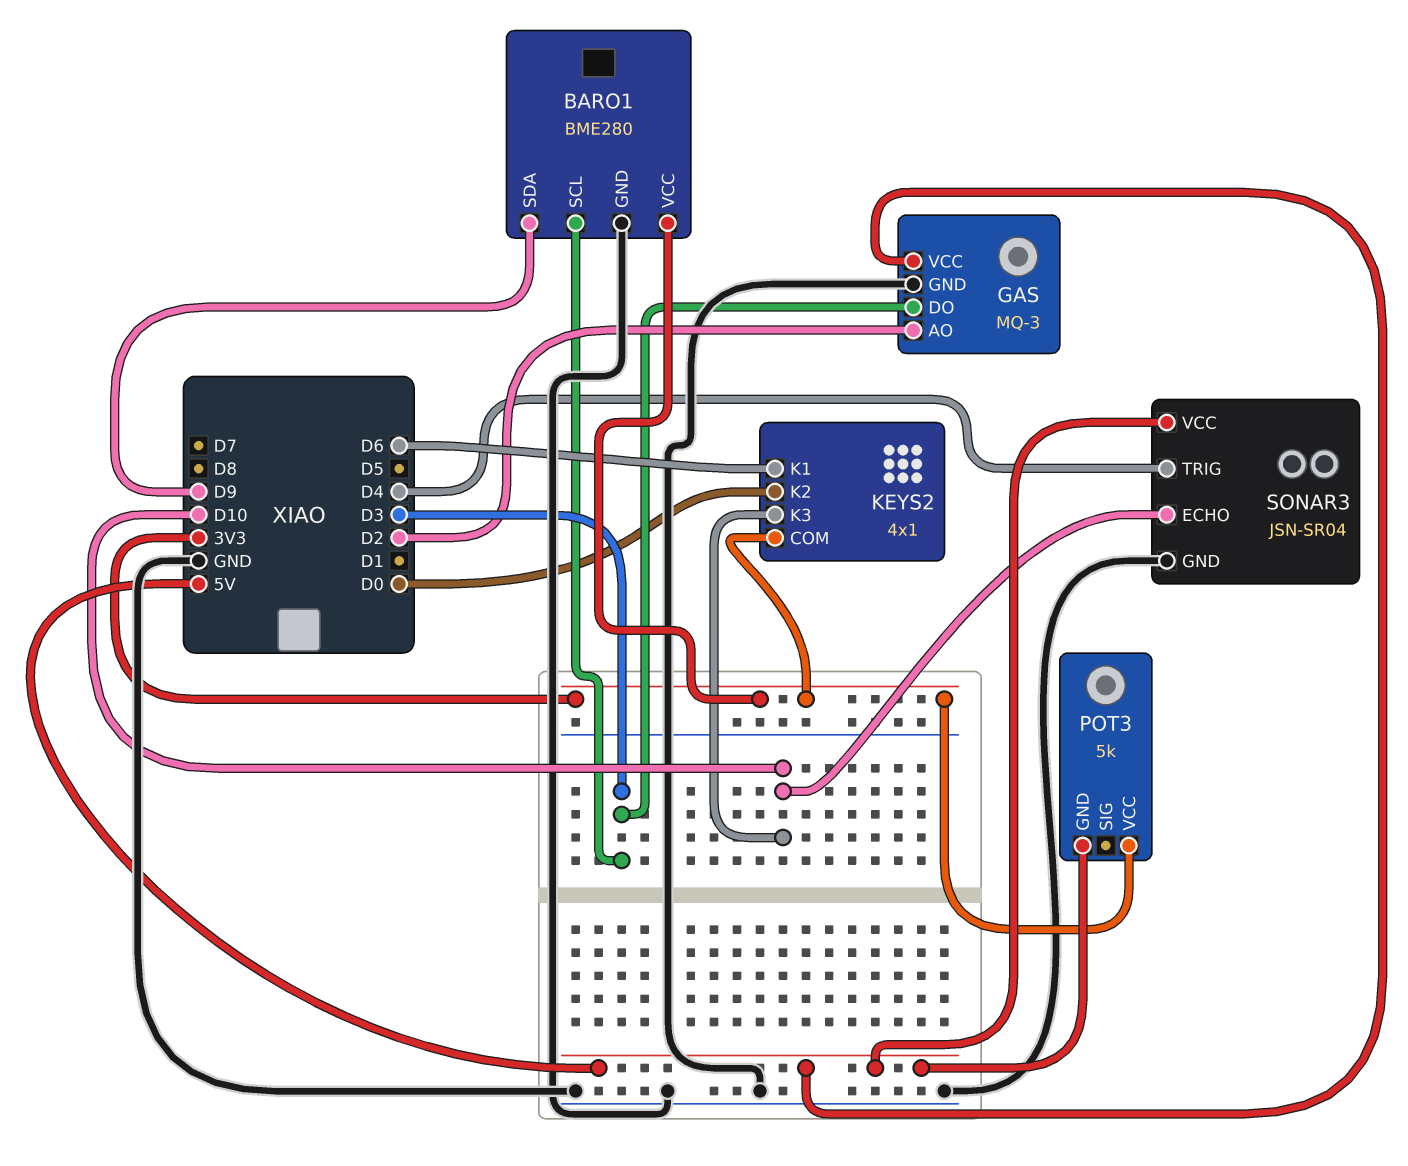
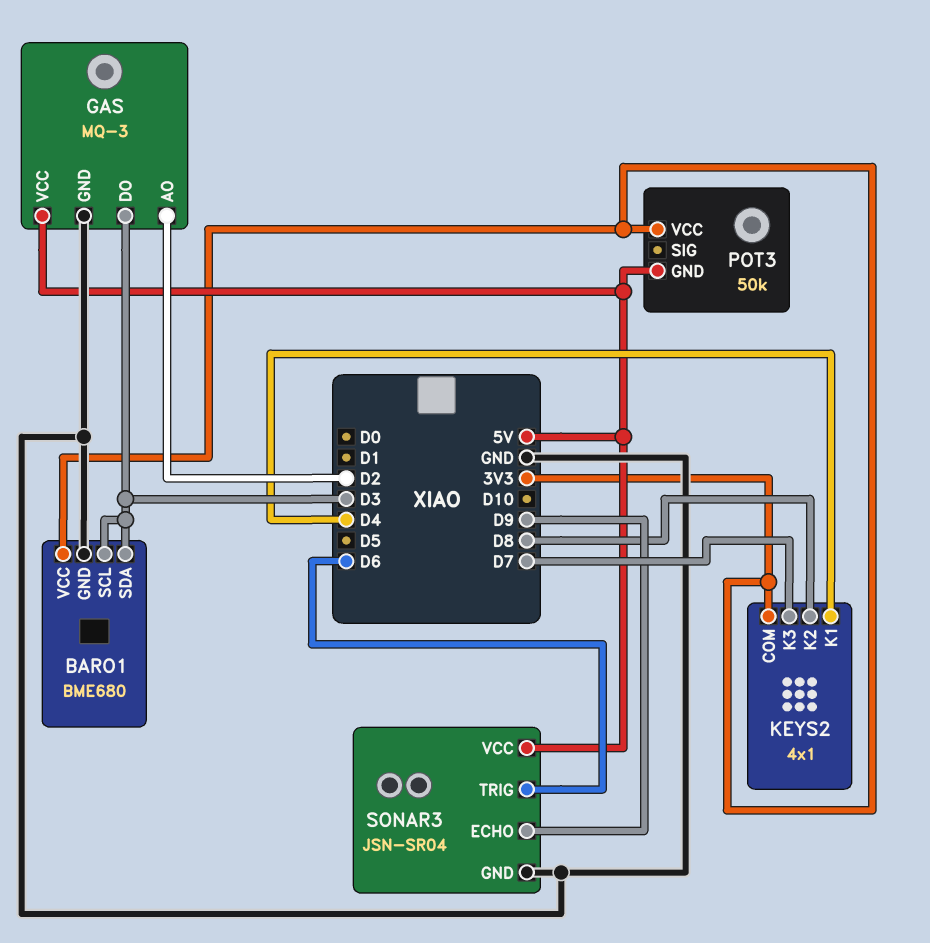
BARO1: BME280 -> BME680
BARO1 pin SDA: D9 -> D3
KEYS2 pin K1: D6 -> D4
KEYS2 pin K2: D0 -> D8
KEYS2 pin K3: D10 -> D7
POT3: 5k -> 50k
SONAR3 pin ECHO: D10 -> D9
SONAR3 pin TRIG: D4 -> D6

